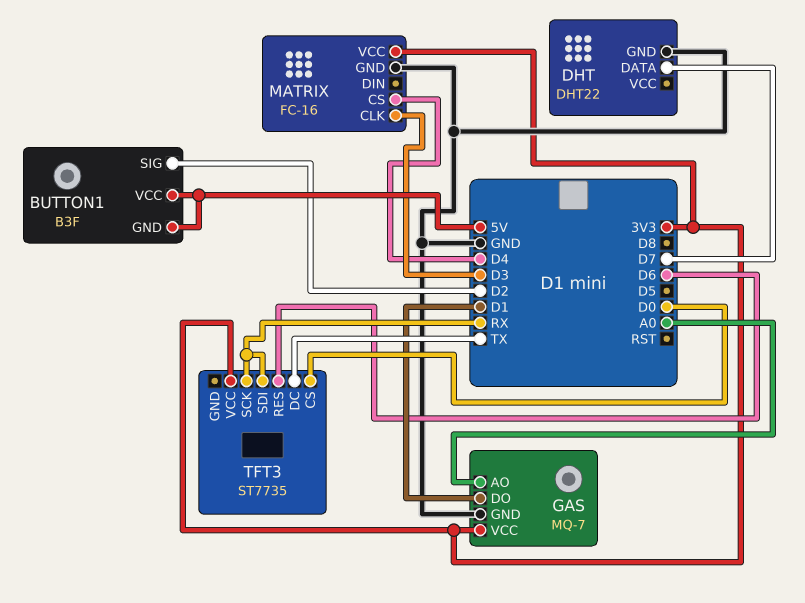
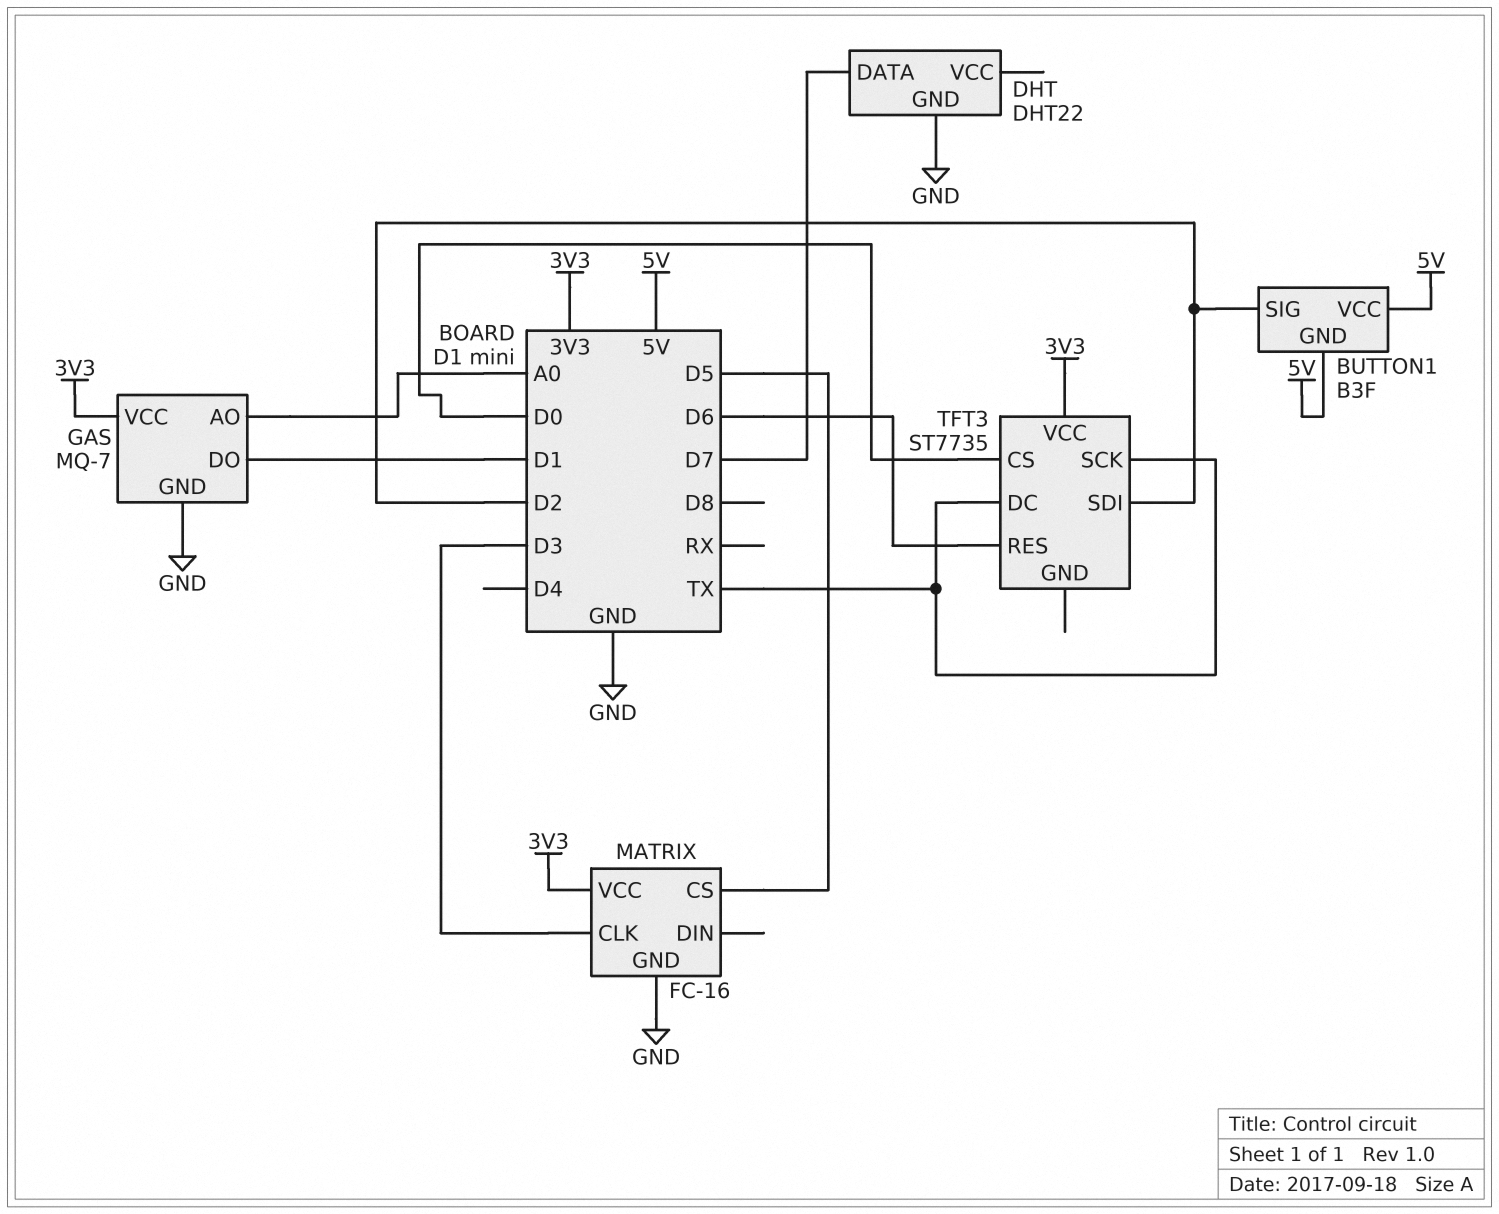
MATRIX pin CS: D4 -> D5
TFT3 pin SCK: RX -> TX
TFT3 pin SDI: RX -> D2

